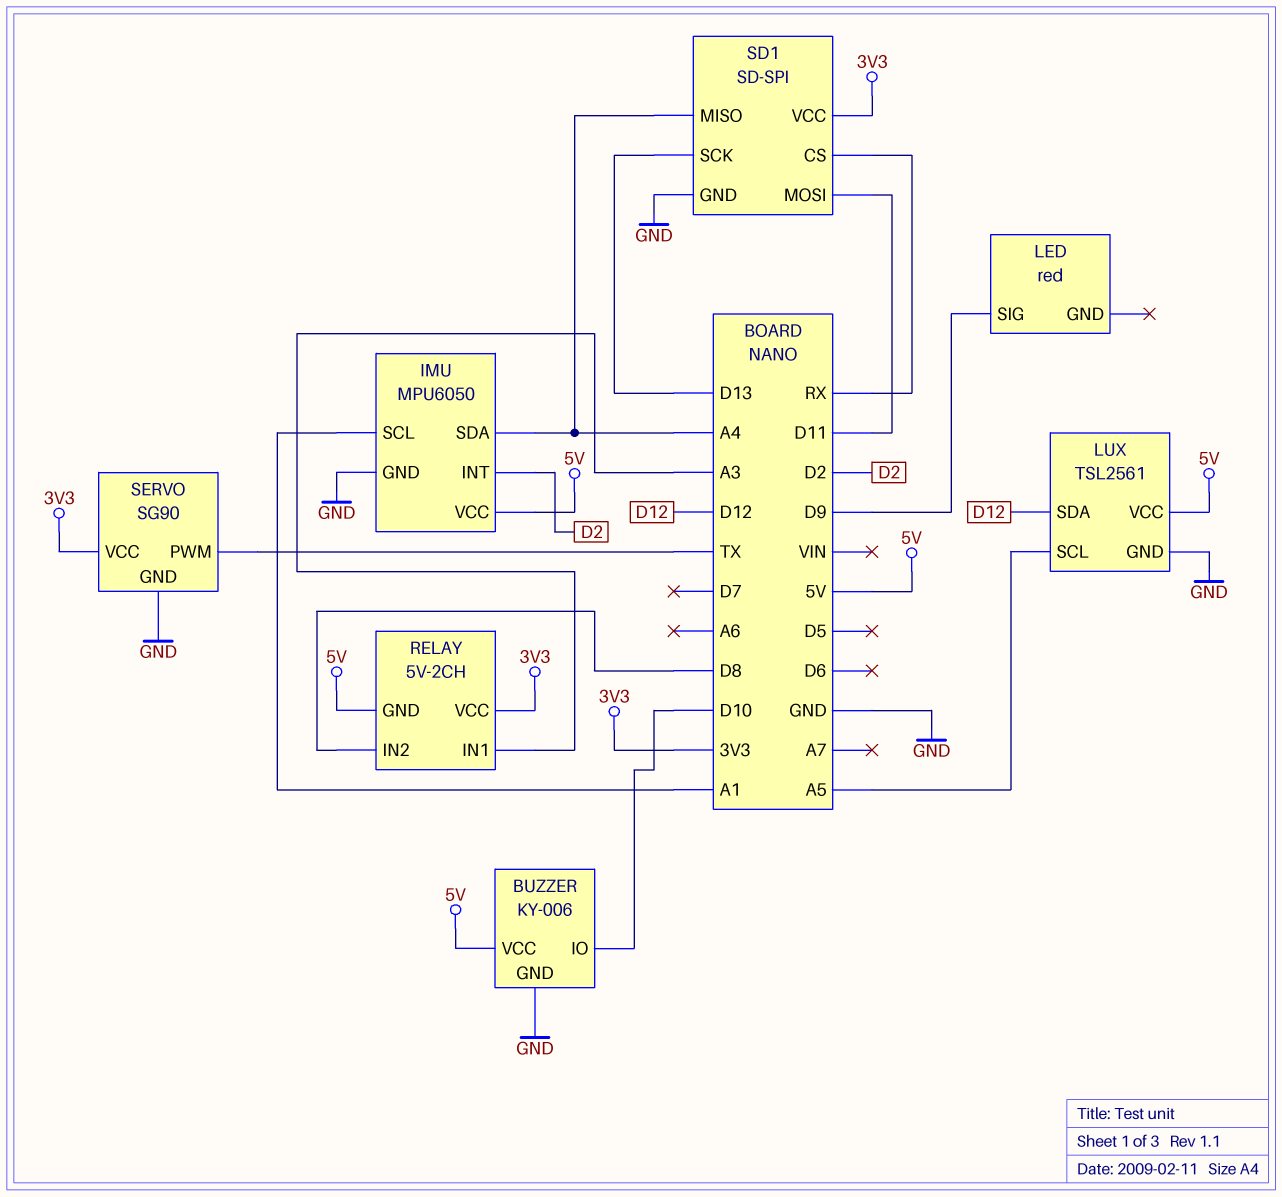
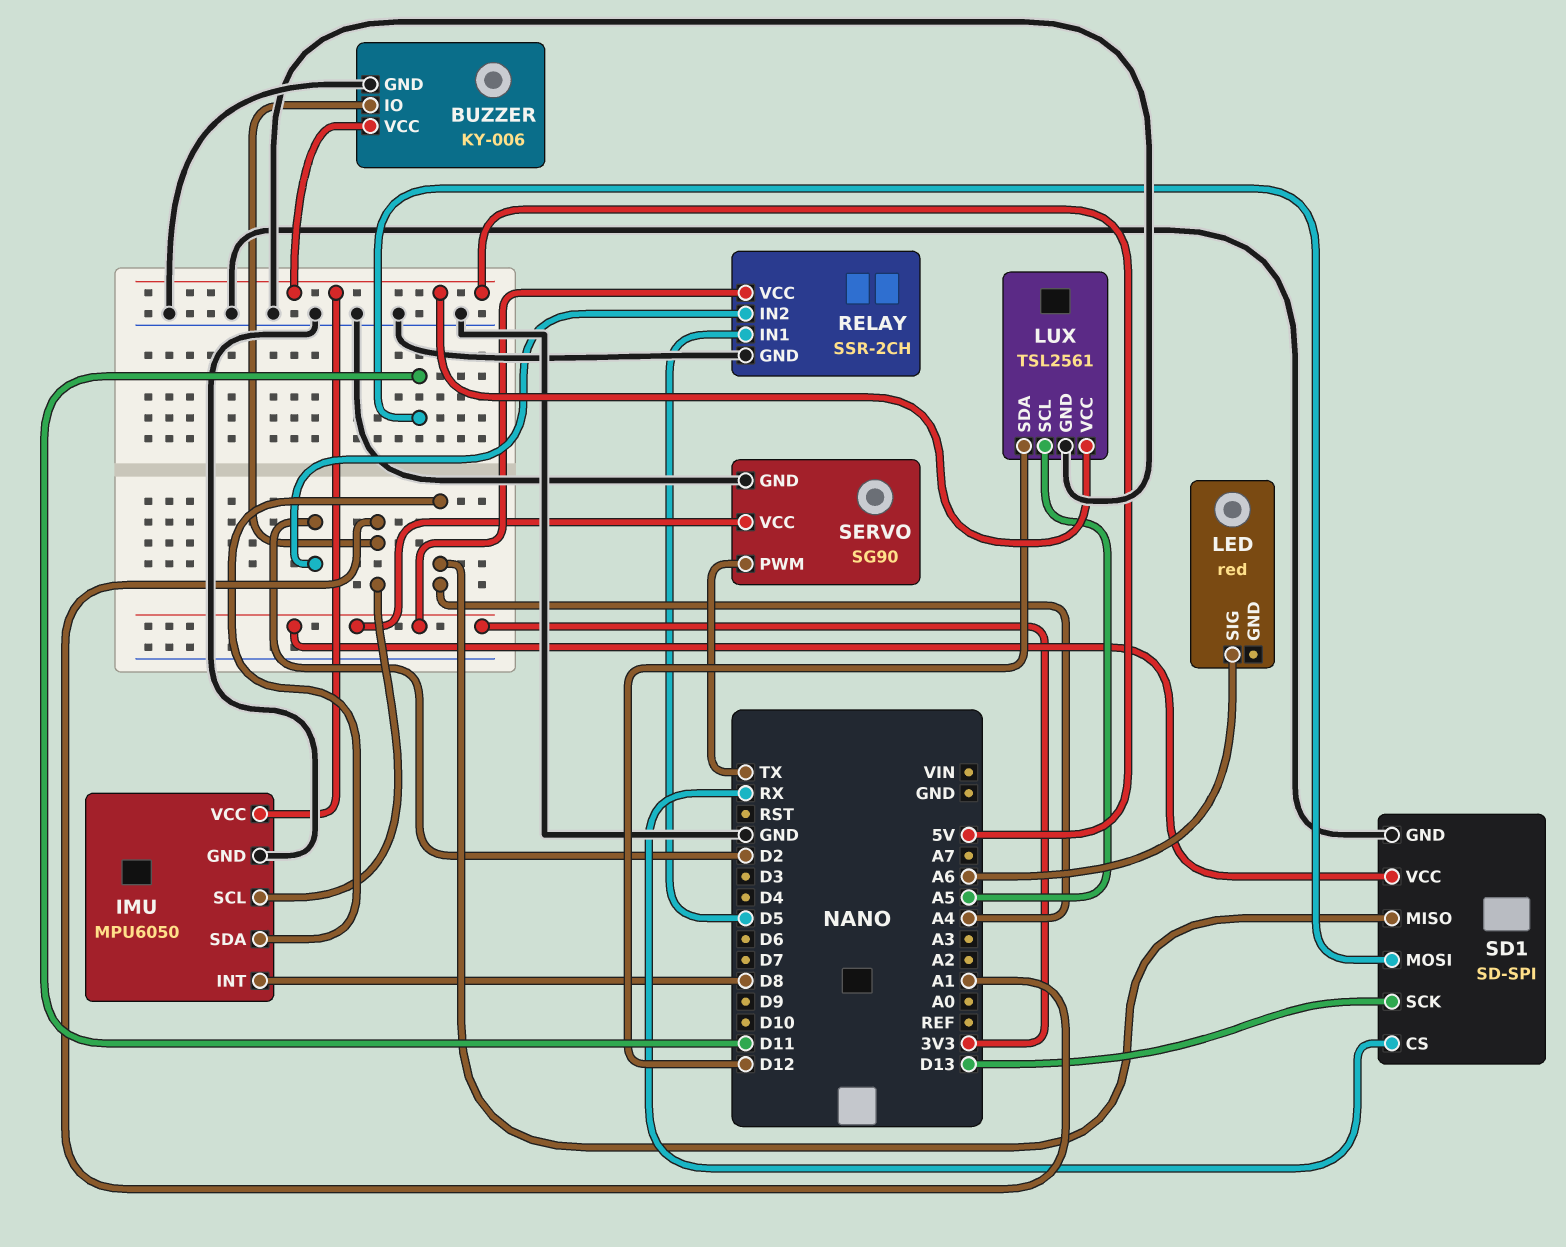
BUZZER pin IO: D10 -> A1
IMU pin INT: D2 -> D8
LED pin SIG: D9 -> A6
RELAY: 5V-2CH -> SSR-2CH
RELAY pin GND: 5V -> GND
RELAY pin IN1: A3 -> D5
RELAY pin IN2: D8 -> D2

